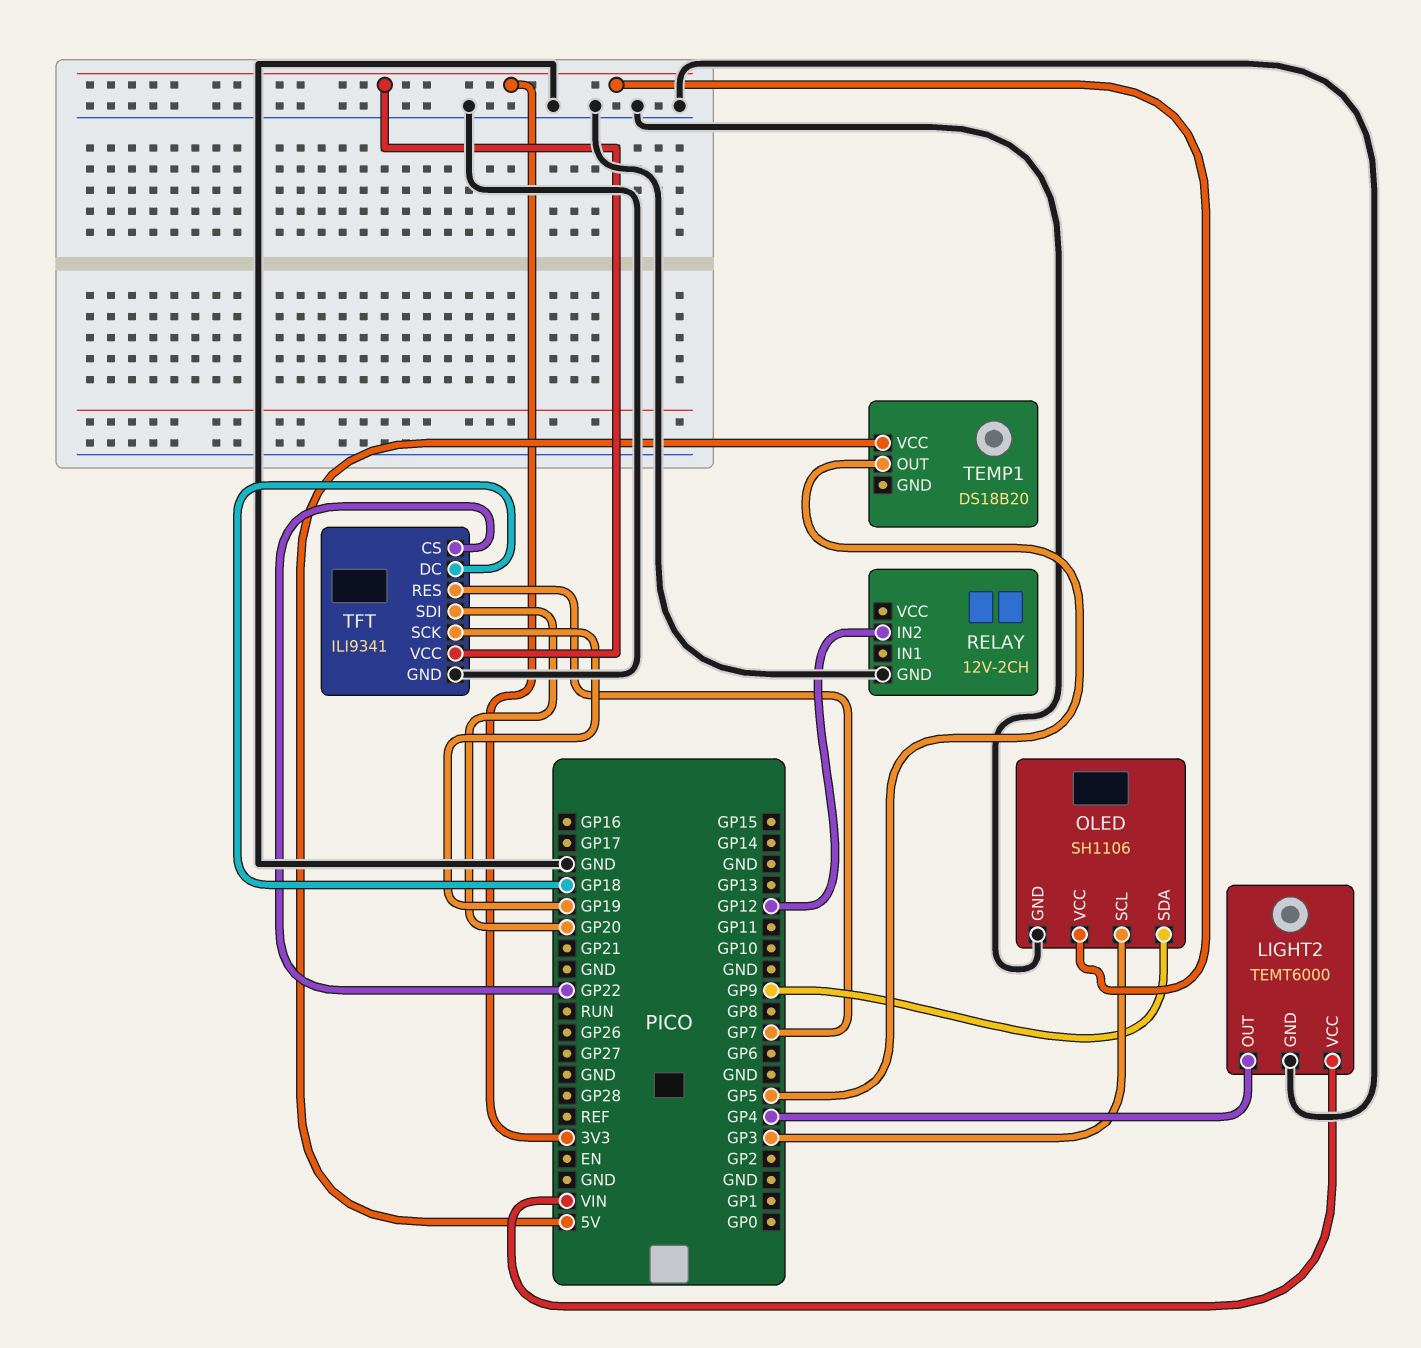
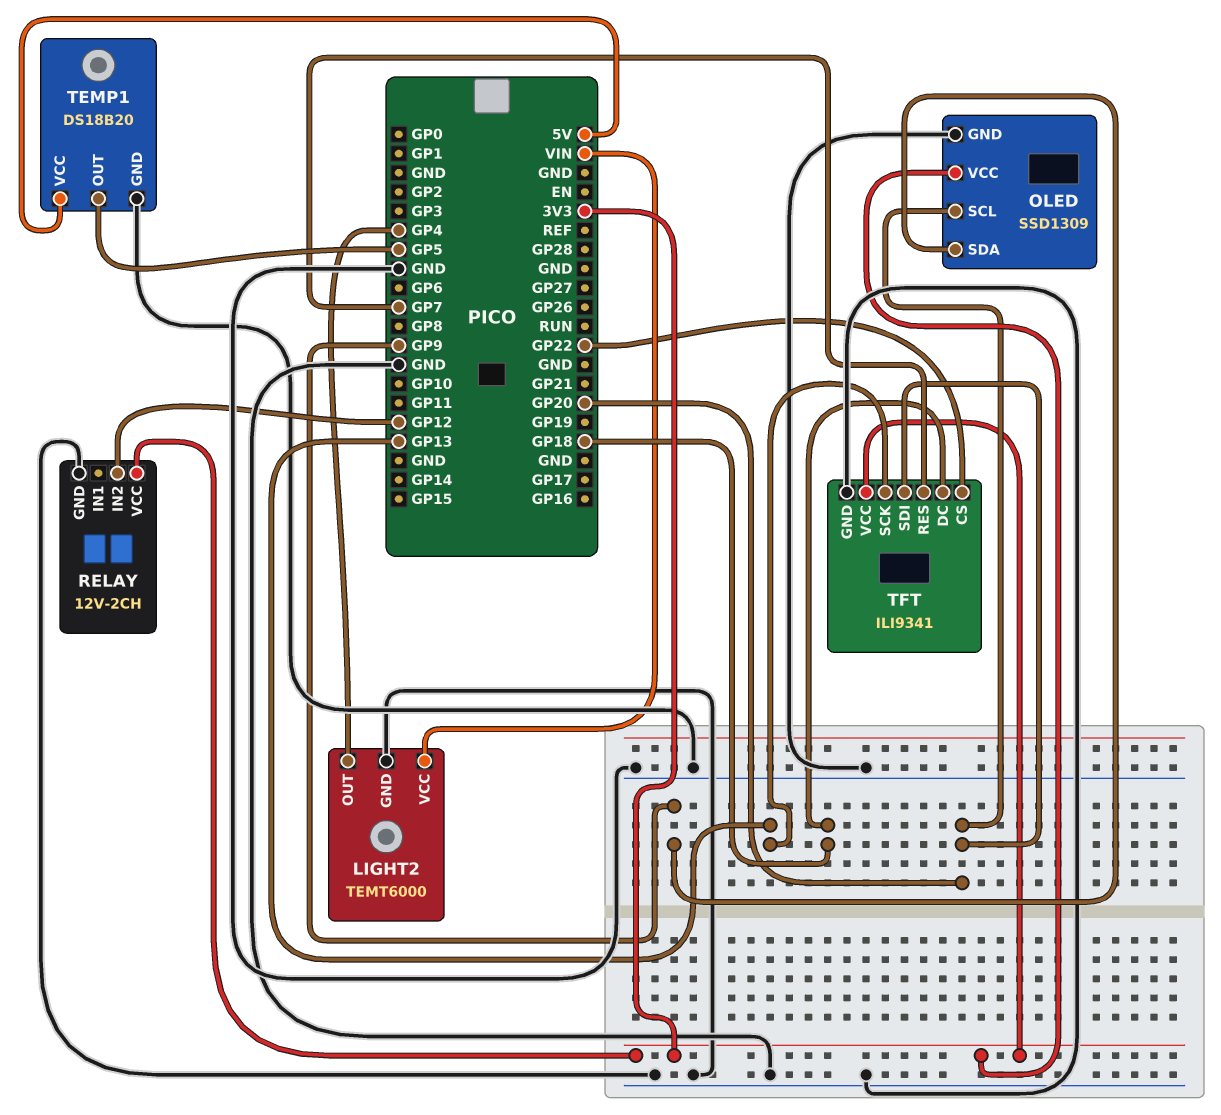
OLED: SH1106 -> SSD1309
OLED pin SCL: GP3 -> GP20
RELAY pin VCC: none -> 3V3
TEMP1 pin GND: none -> GND
TFT pin SCK: GP19 -> GP13

